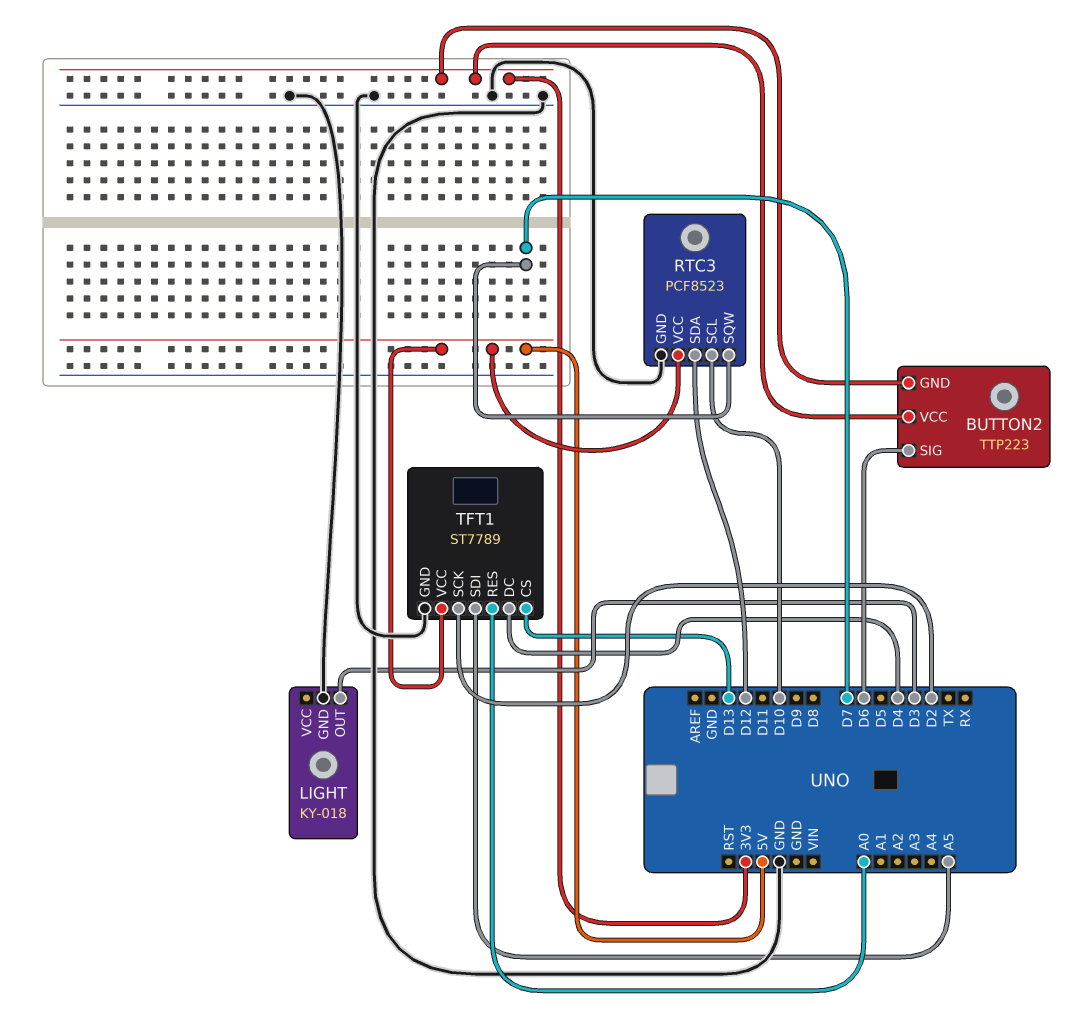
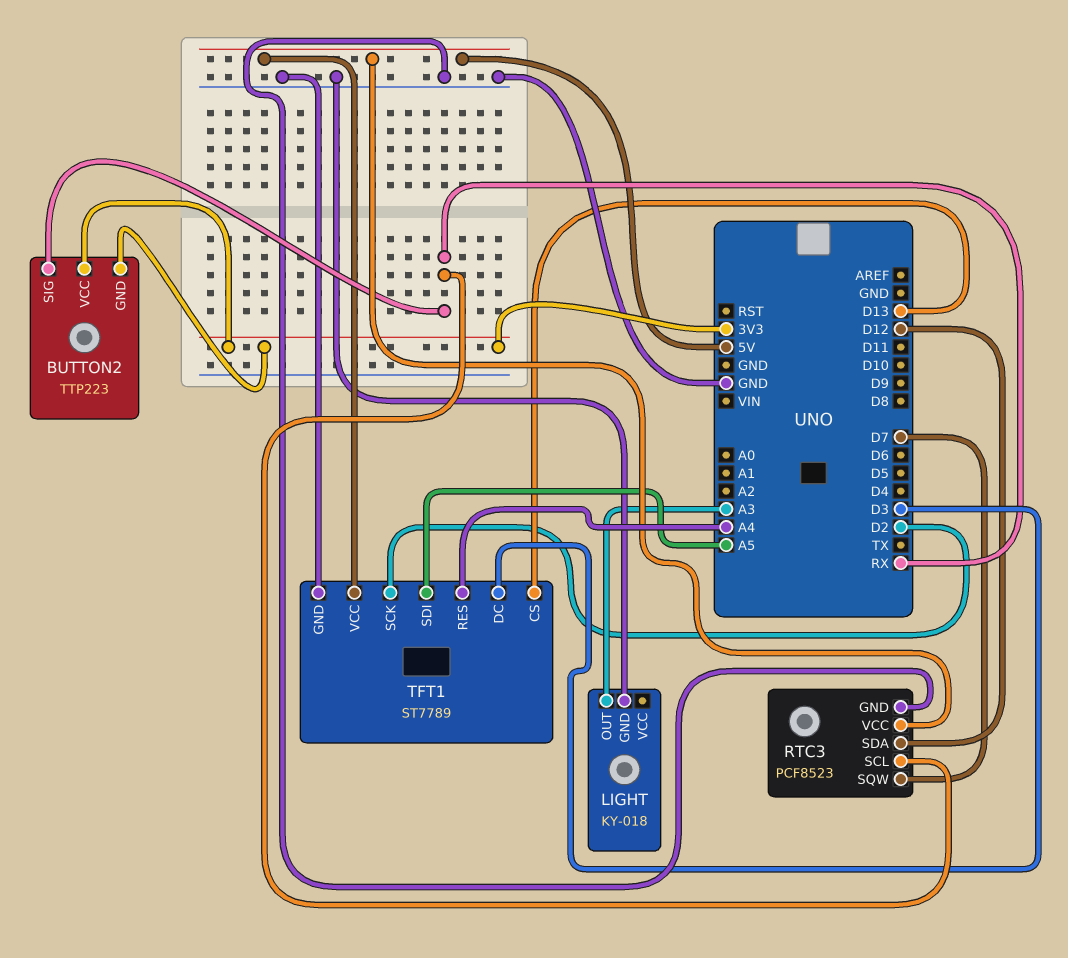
BUTTON2 pin SIG: D6 -> RX
LIGHT pin OUT: D3 -> A3
RTC3 pin SCL: D10 -> RX
TFT1 pin DC: D4 -> D3
TFT1 pin RES: A0 -> A4

